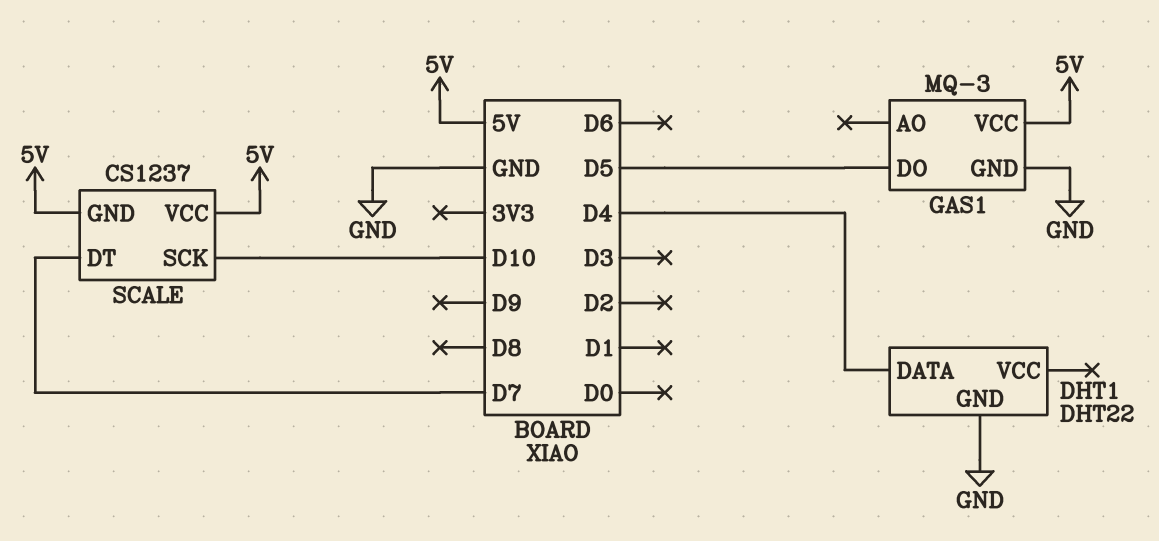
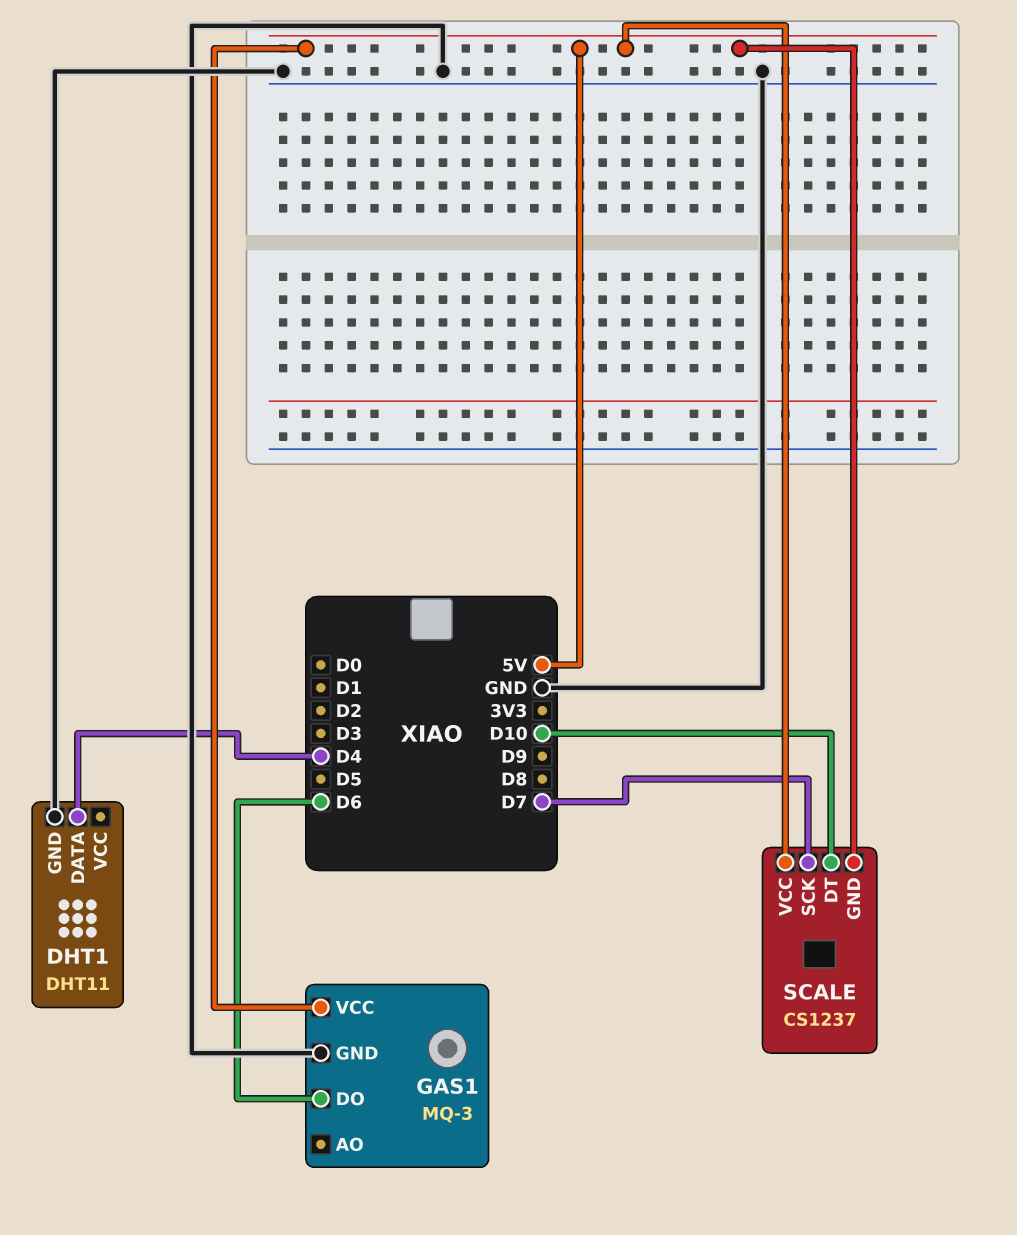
DHT1: DHT22 -> DHT11
GAS1 pin DO: D5 -> D6
SCALE pin DT: D7 -> D10
SCALE pin SCK: D10 -> D7

